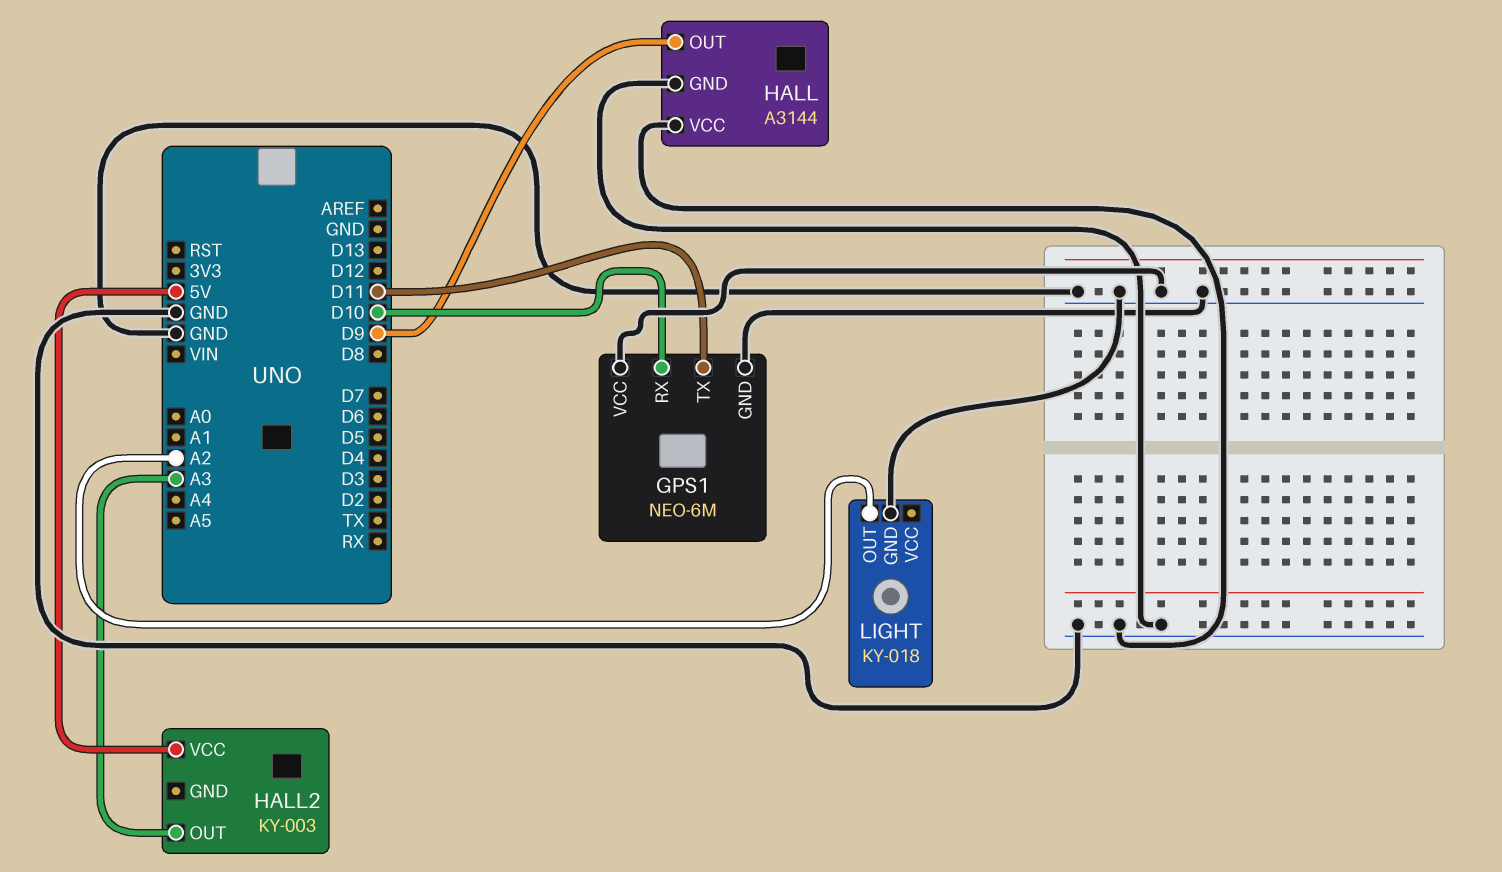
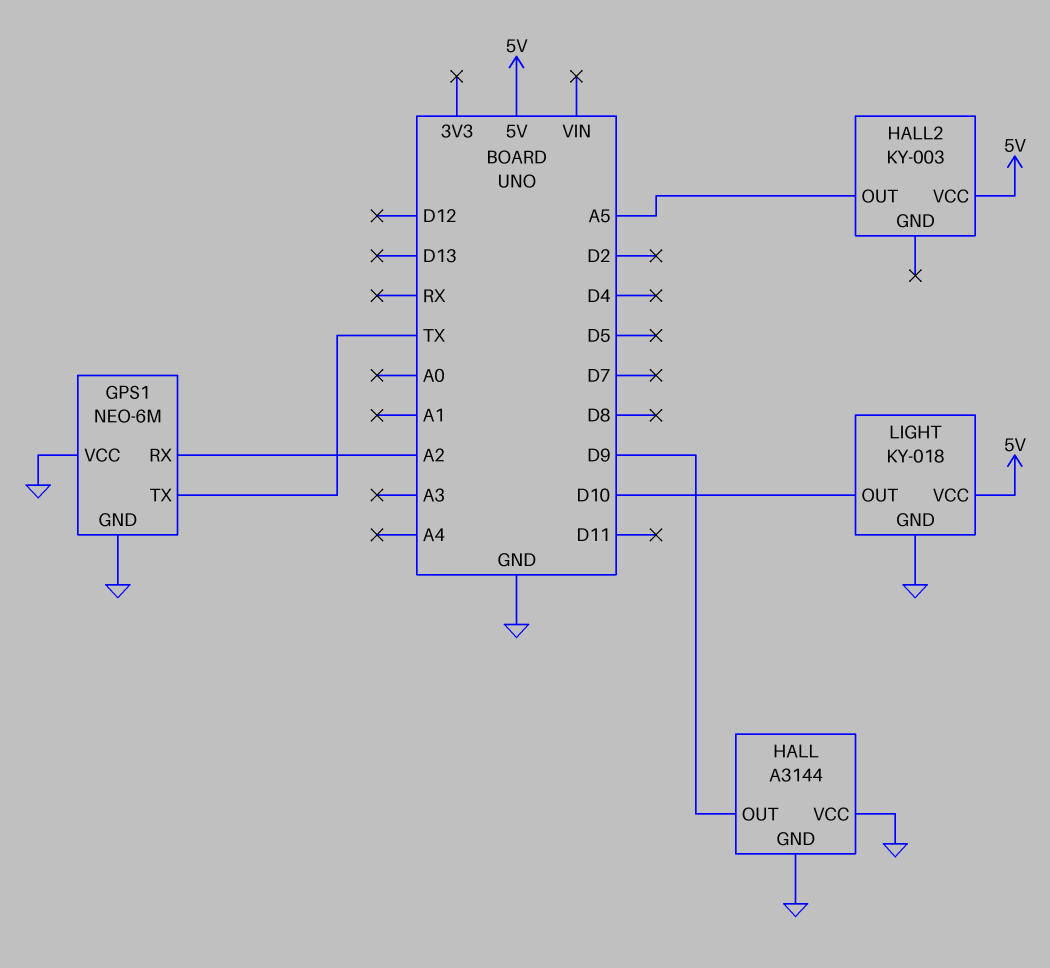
GPS1 pin RX: D10 -> A2
GPS1 pin TX: D11 -> TX
HALL2 pin OUT: A3 -> A5
LIGHT pin OUT: A2 -> D10
LIGHT pin VCC: none -> 5V

